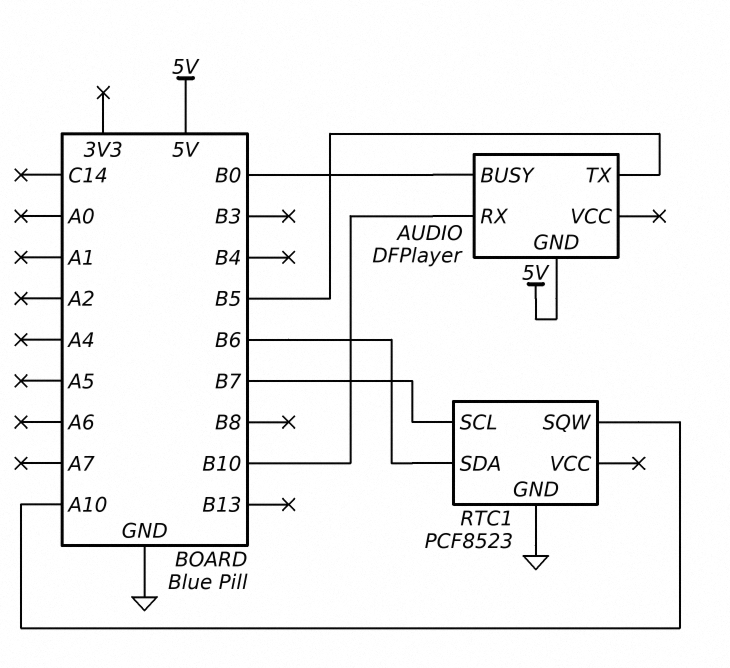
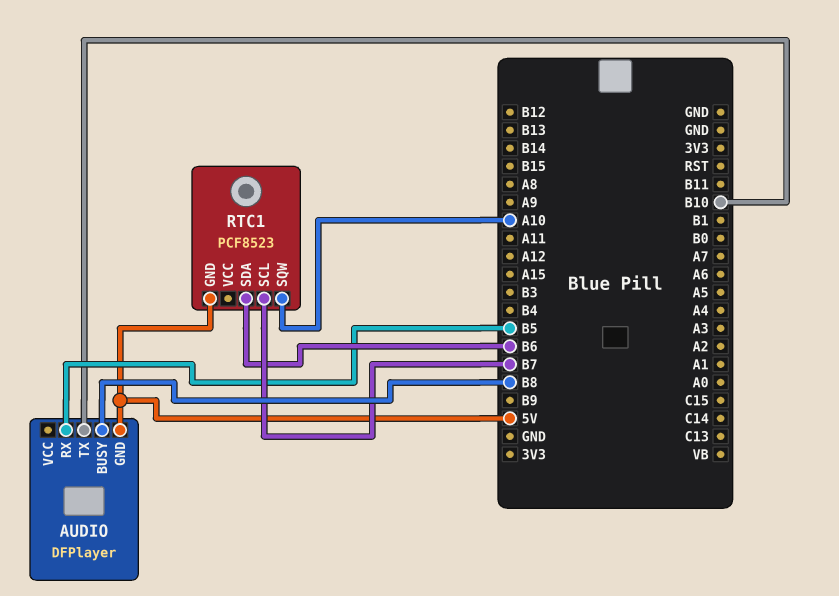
AUDIO pin BUSY: B0 -> B8
AUDIO pin RX: B10 -> B5
AUDIO pin TX: B5 -> B10
RTC1 pin GND: GND -> 5V

